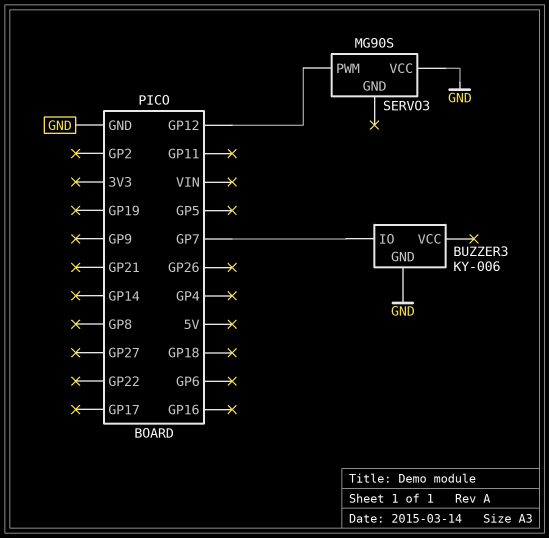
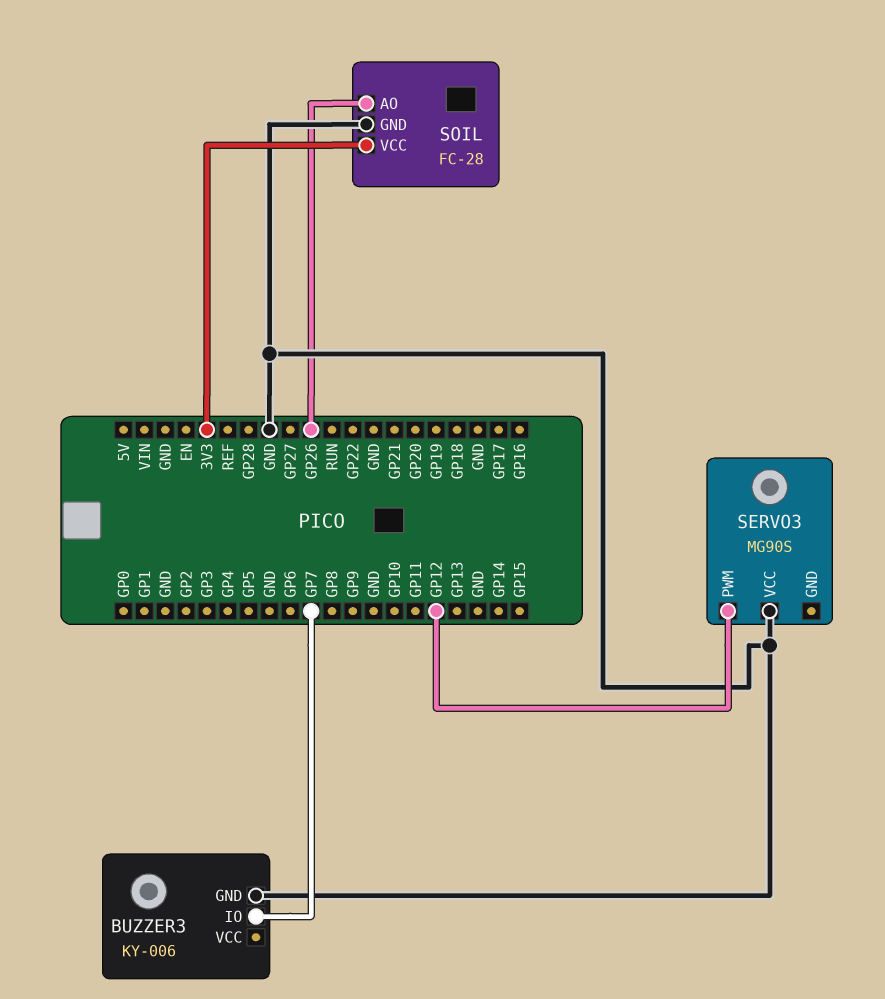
SOIL: none -> FC-28
SOIL pin AO: none -> GP26
SOIL pin GND: none -> GND
SOIL pin VCC: none -> 3V3

